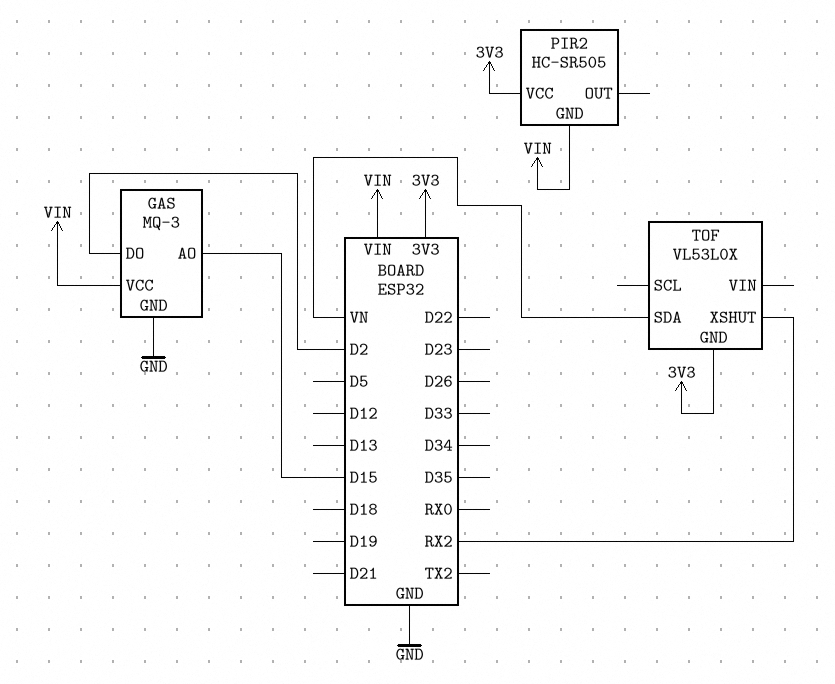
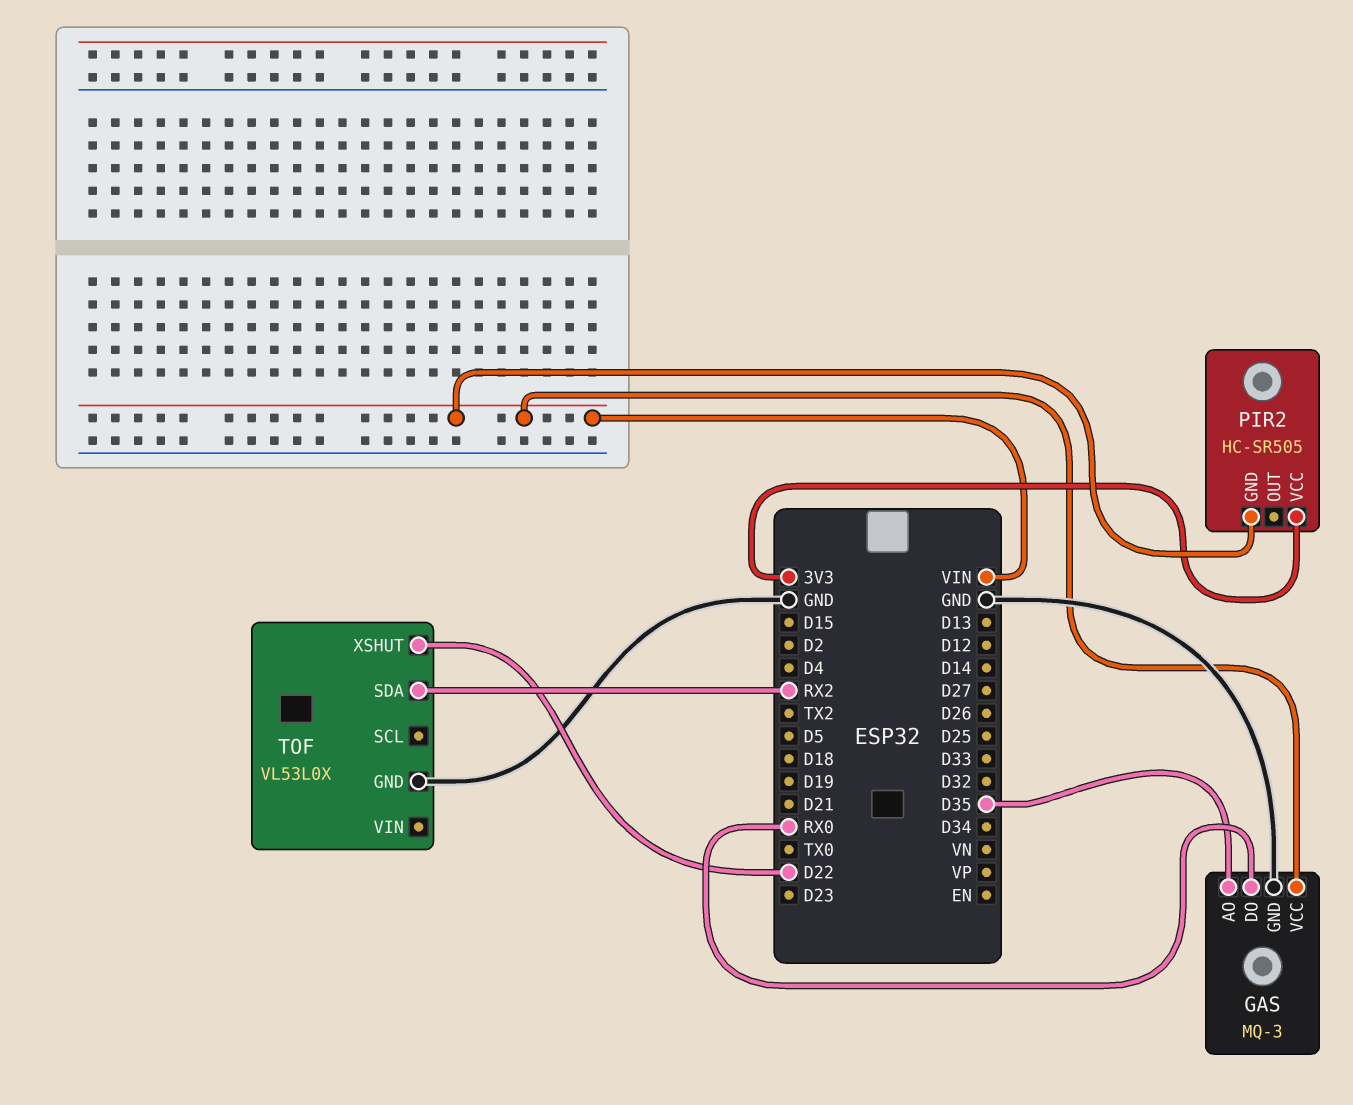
GAS pin AO: D15 -> D35
GAS pin DO: D2 -> RX0
TOF pin GND: 3V3 -> GND
TOF pin SDA: VN -> RX2
TOF pin XSHUT: RX2 -> D22

